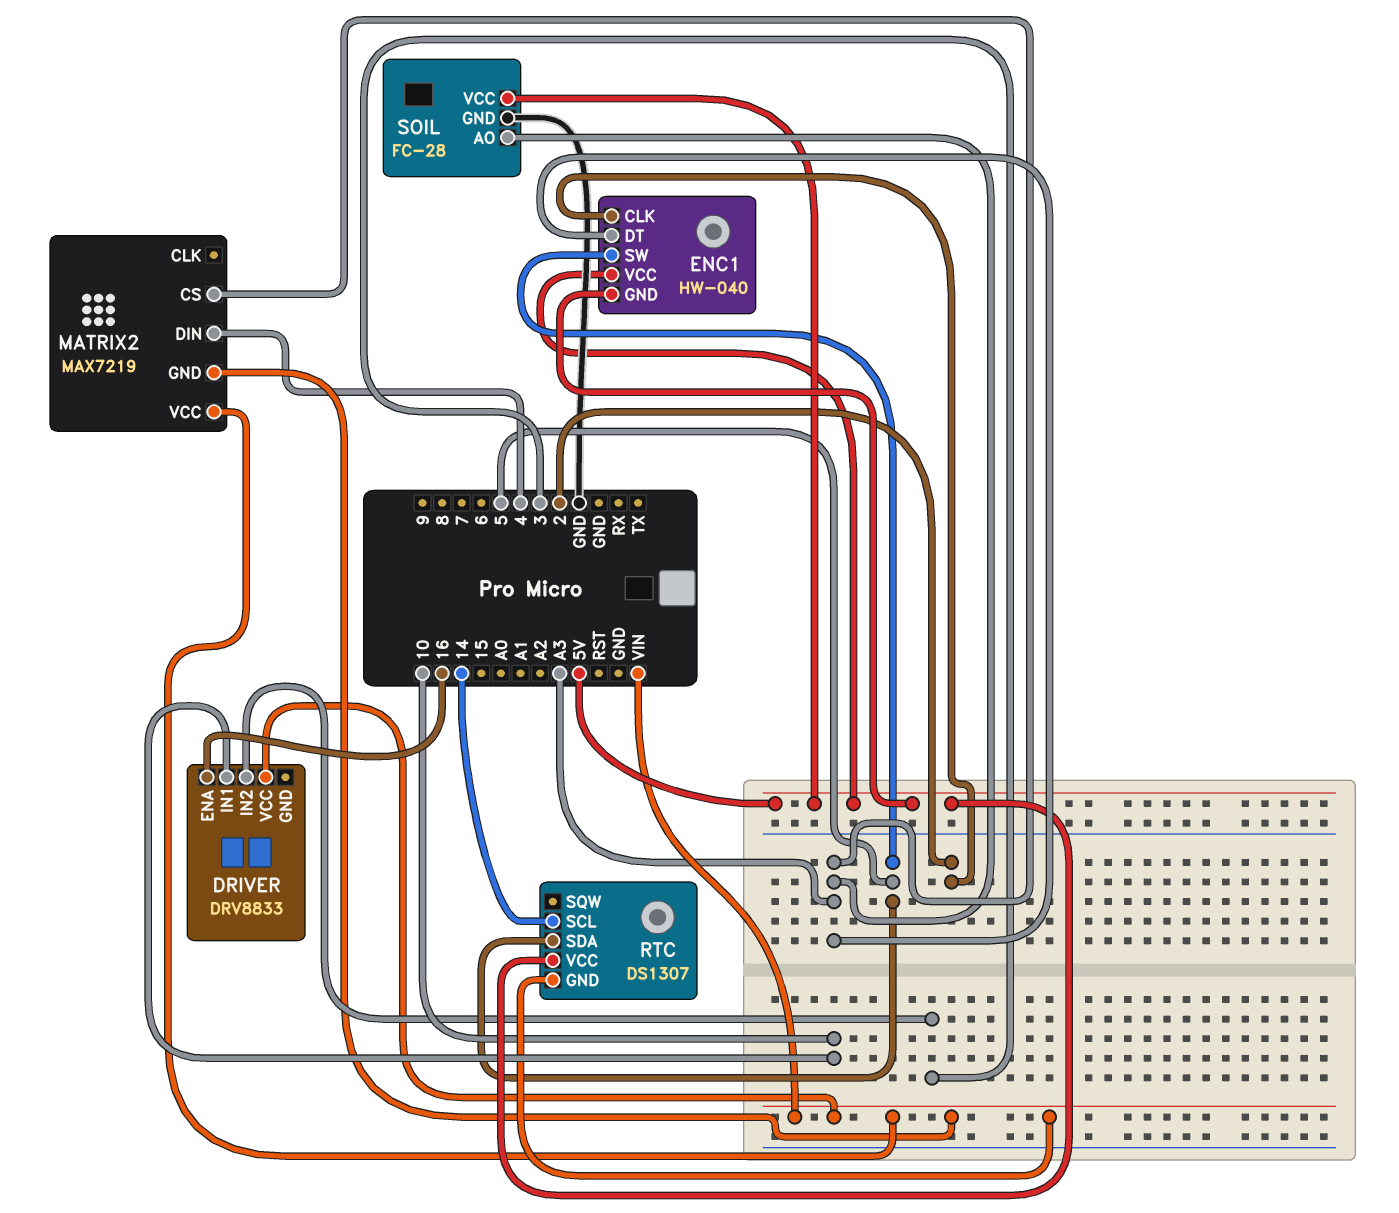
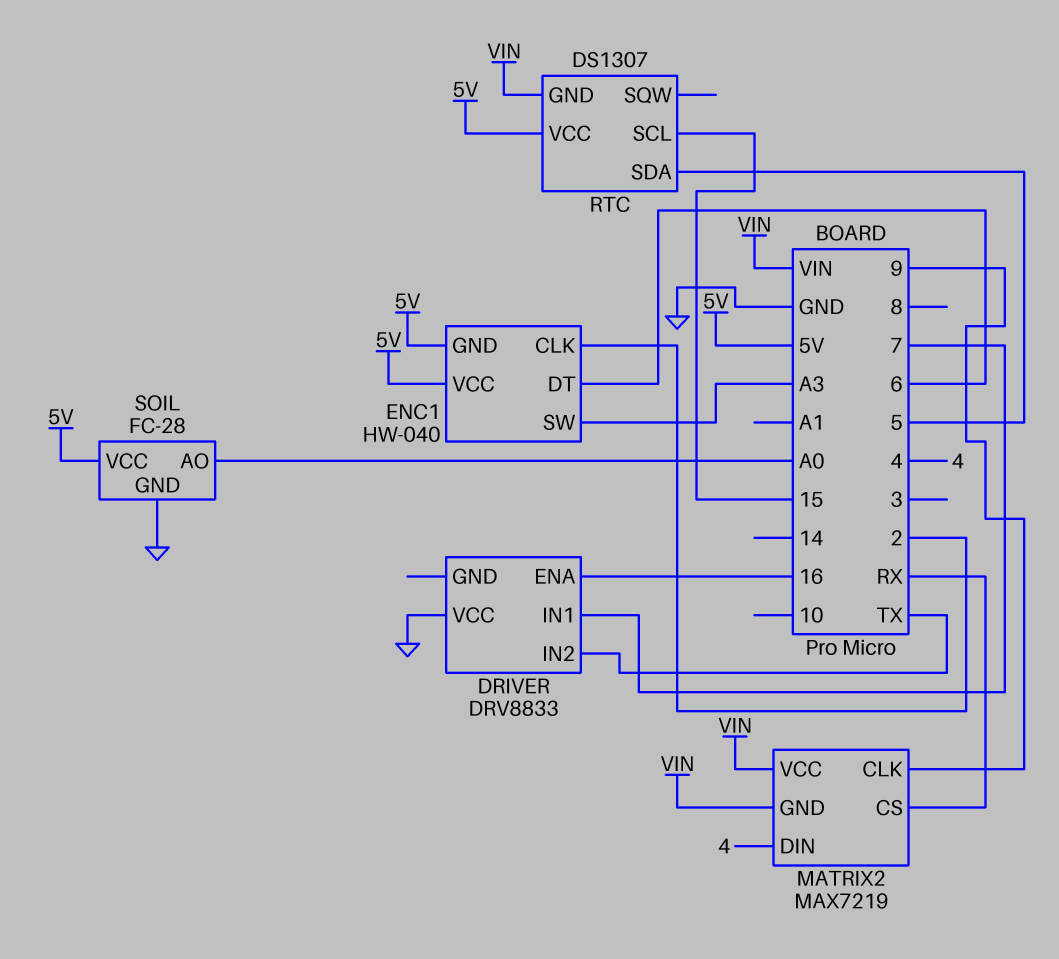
DRIVER pin IN1: 10 -> 7
DRIVER pin IN2: 3 -> TX
DRIVER pin VCC: VIN -> GND
ENC1 pin DT: A3 -> 6
ENC1 pin SW: 5 -> A3
MATRIX2 pin CLK: none -> 9
MATRIX2 pin CS: A3 -> RX
RTC pin SCL: 14 -> 15
SOIL pin AO: A3 -> A0

